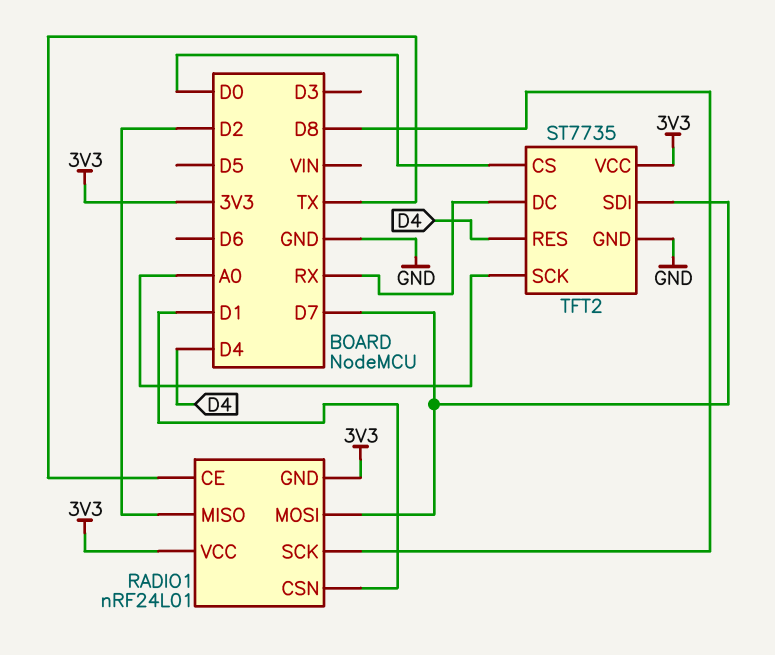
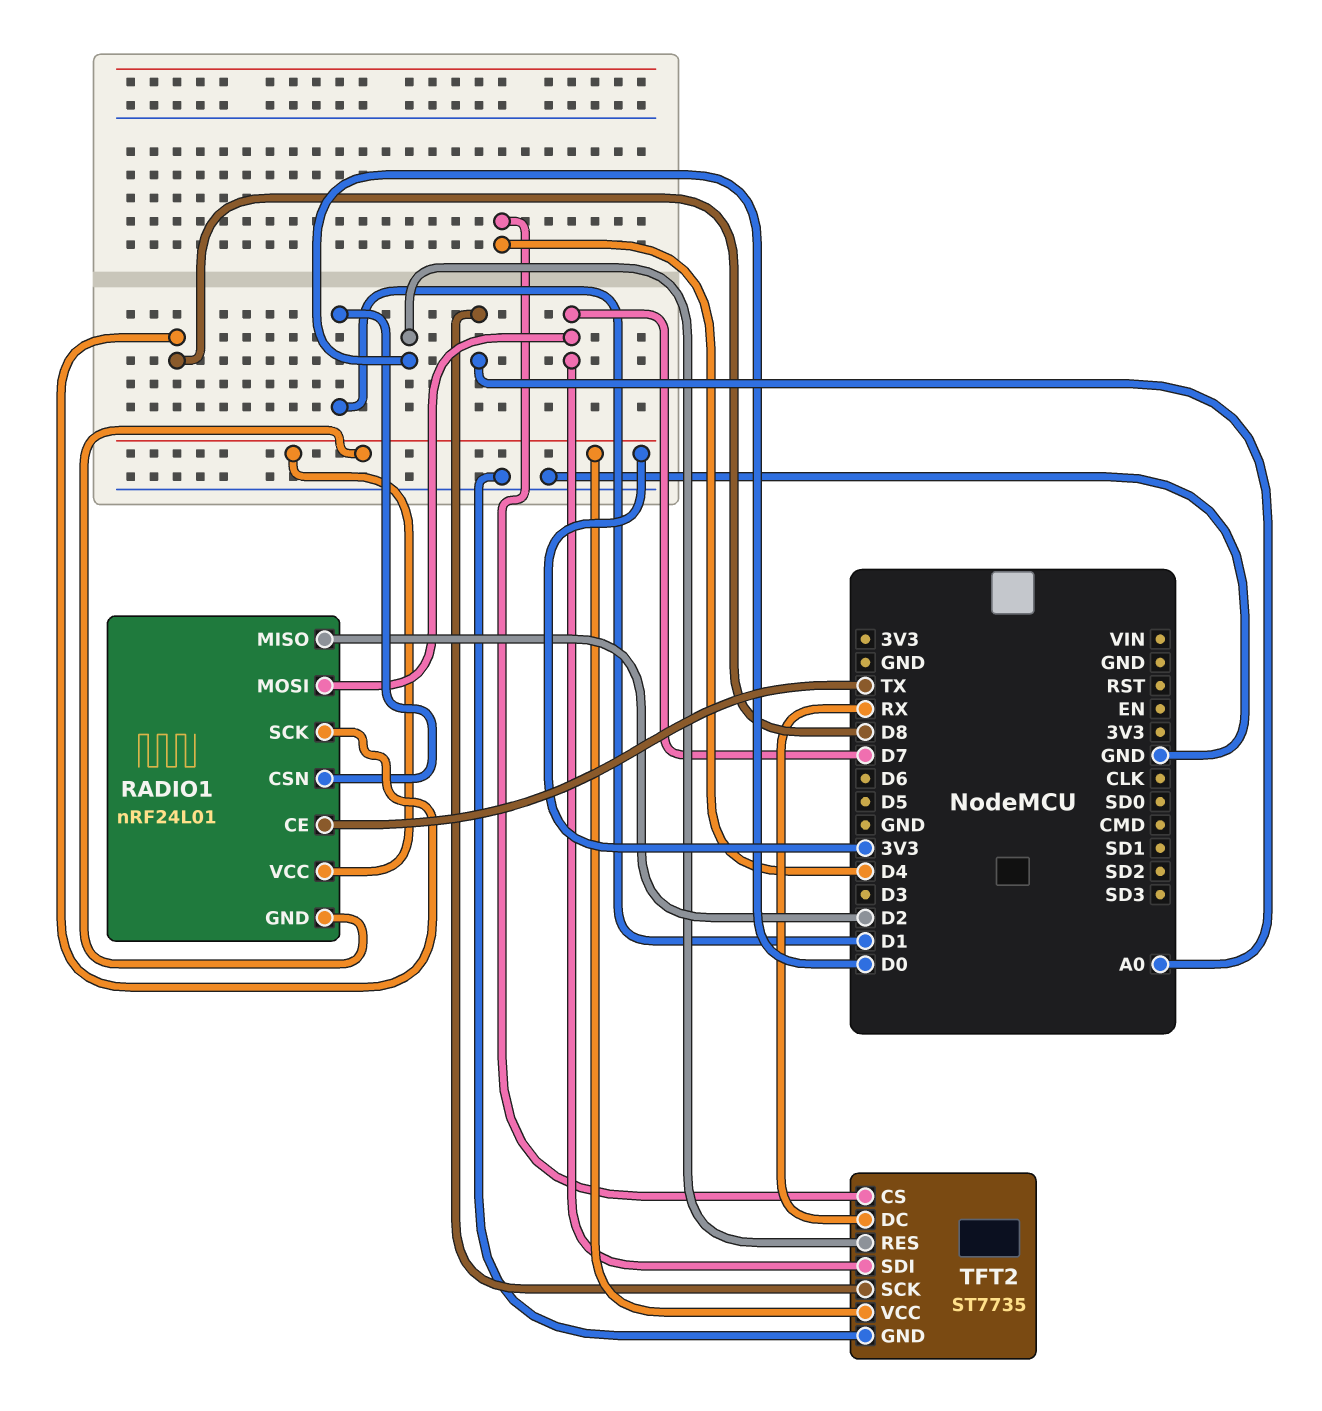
TFT2 pin CS: D0 -> D4
TFT2 pin RES: D4 -> D0

